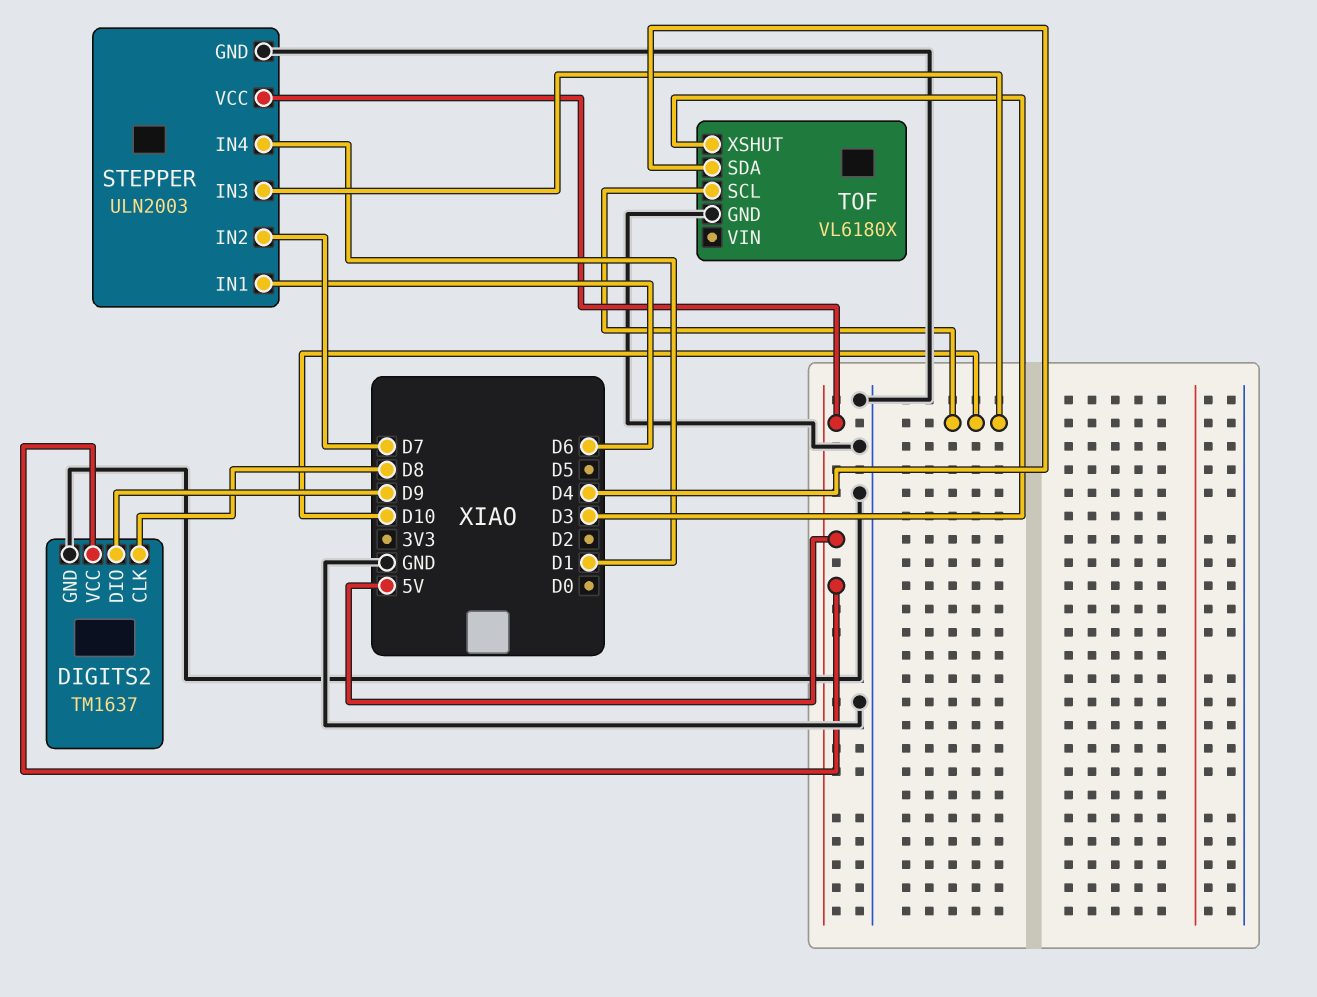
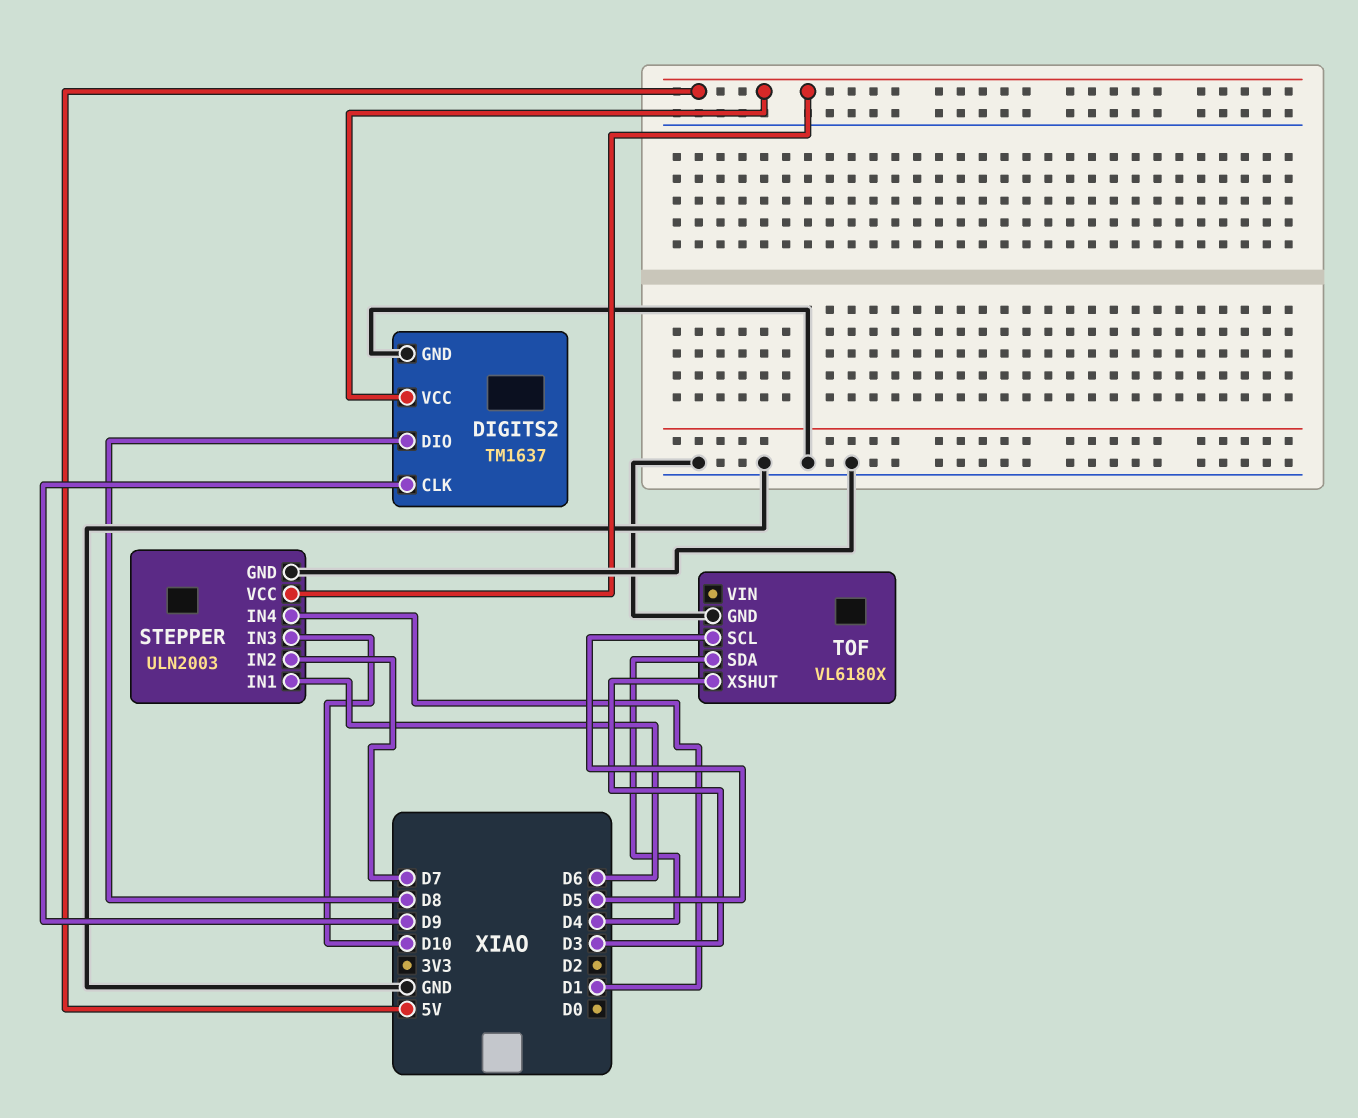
DIGITS2 pin CLK: D8 -> D9
DIGITS2 pin DIO: D9 -> D8
TOF pin SCL: D10 -> D5

